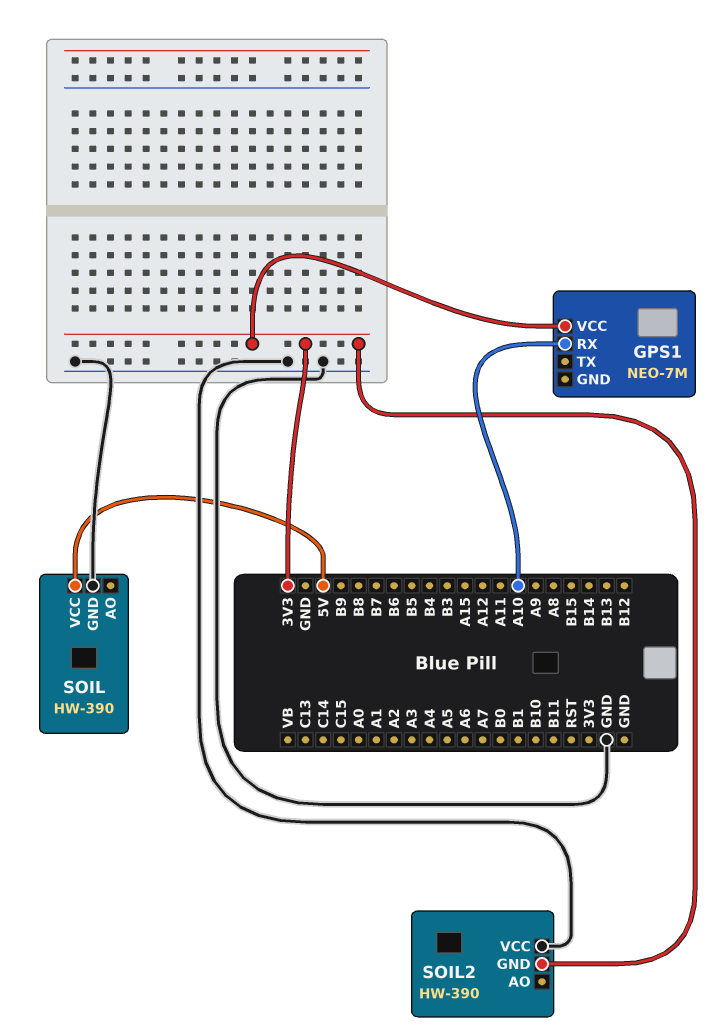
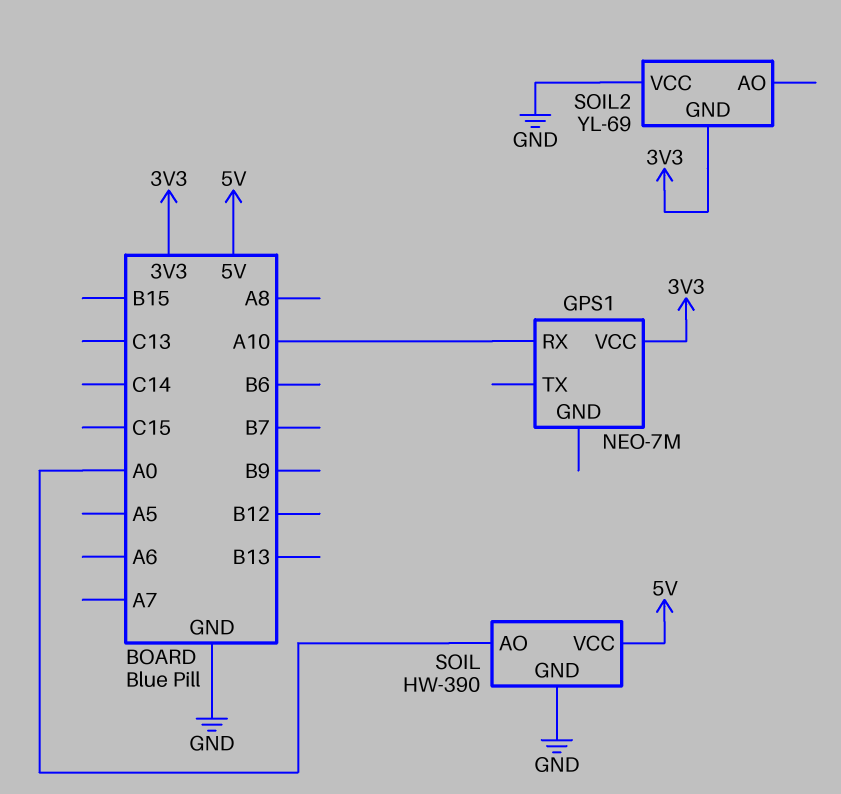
SOIL pin AO: none -> A0
SOIL2: HW-390 -> YL-69

